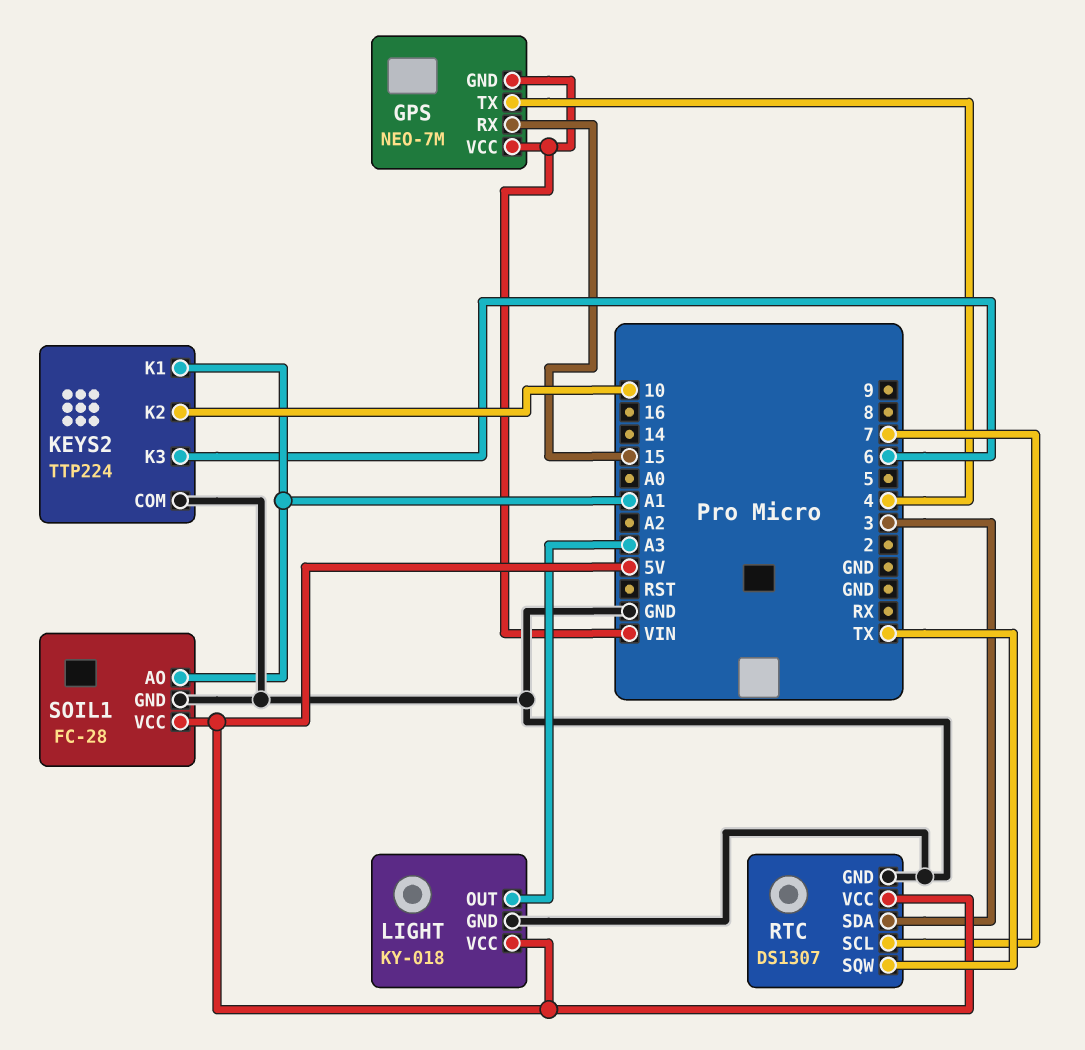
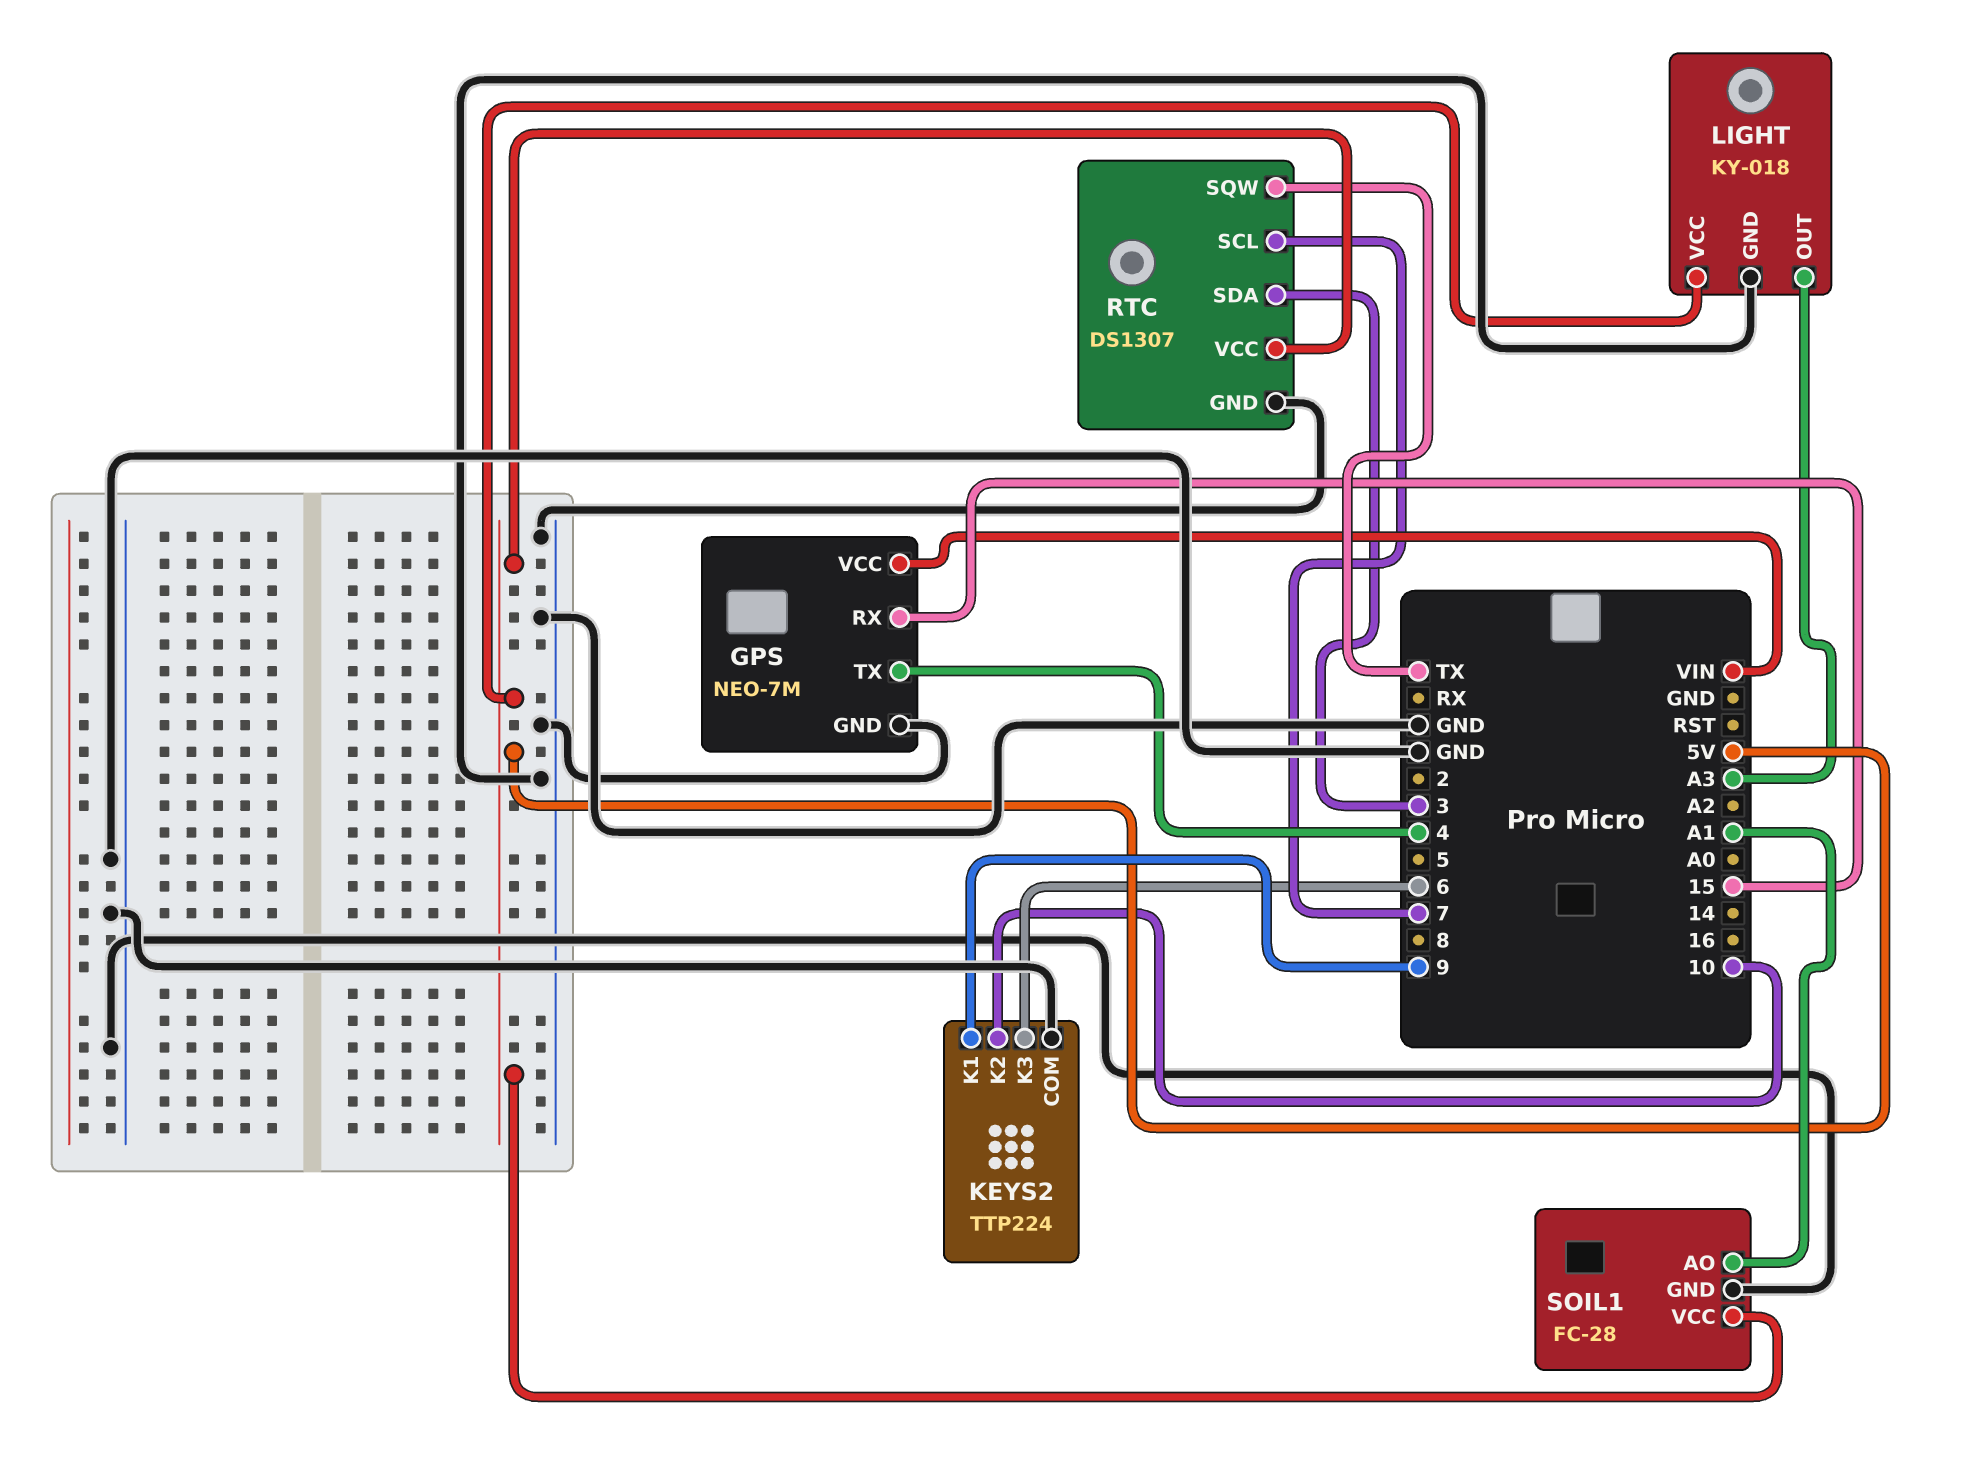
GPS pin GND: VIN -> GND
KEYS2 pin K1: A1 -> 9

